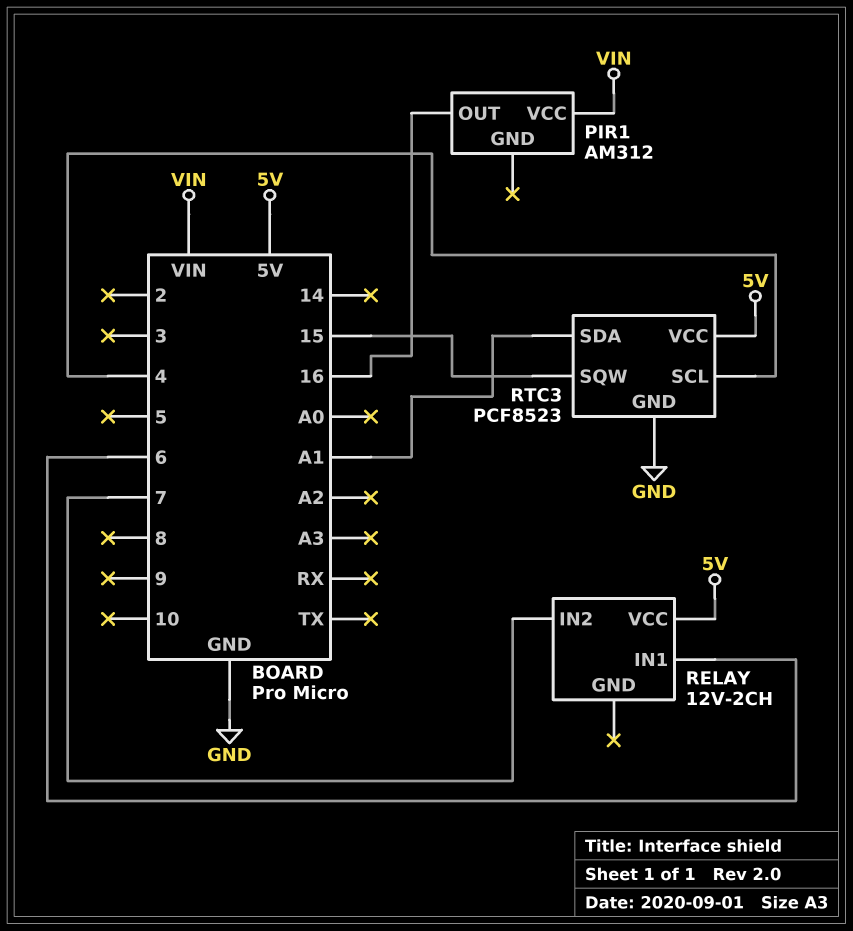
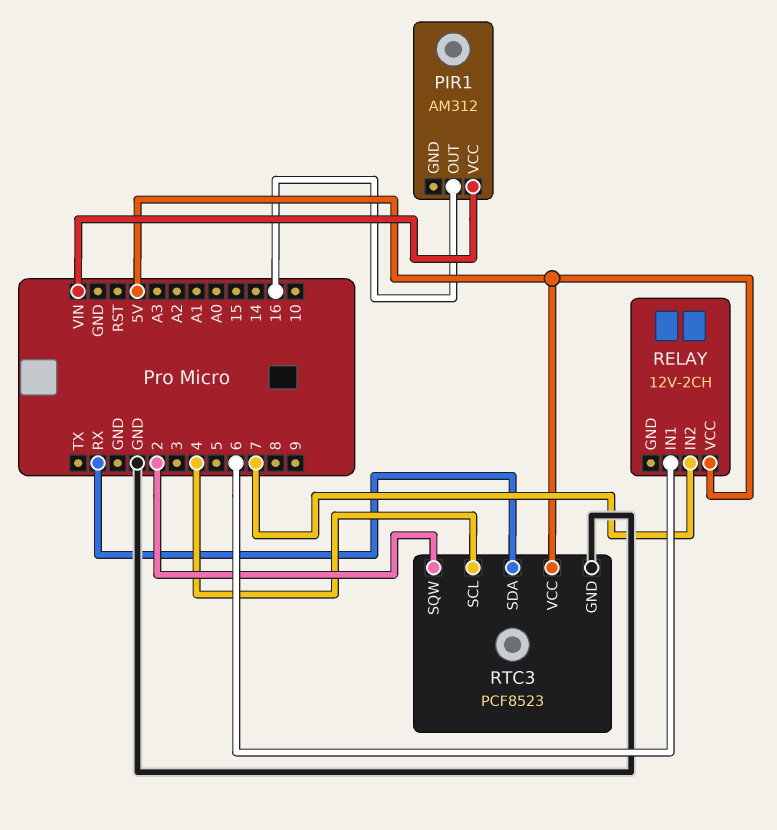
RTC3 pin SDA: A1 -> RX
RTC3 pin SQW: 15 -> 2

